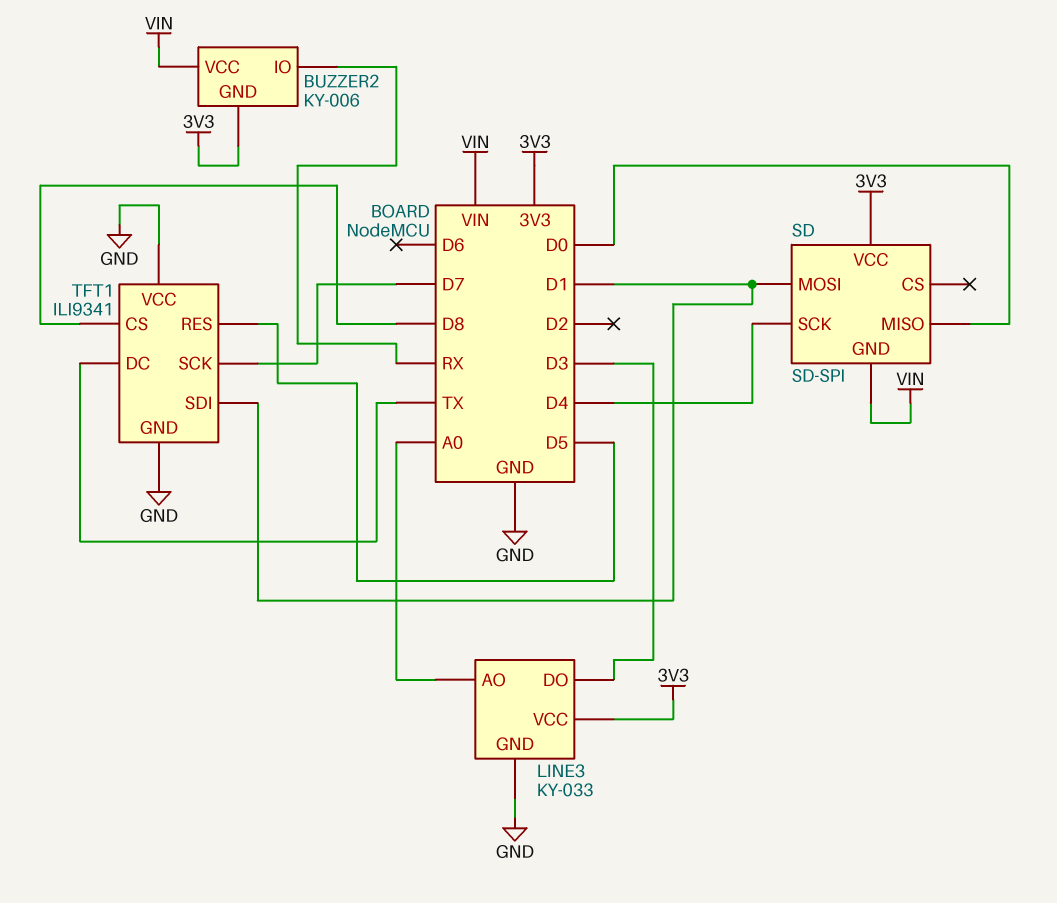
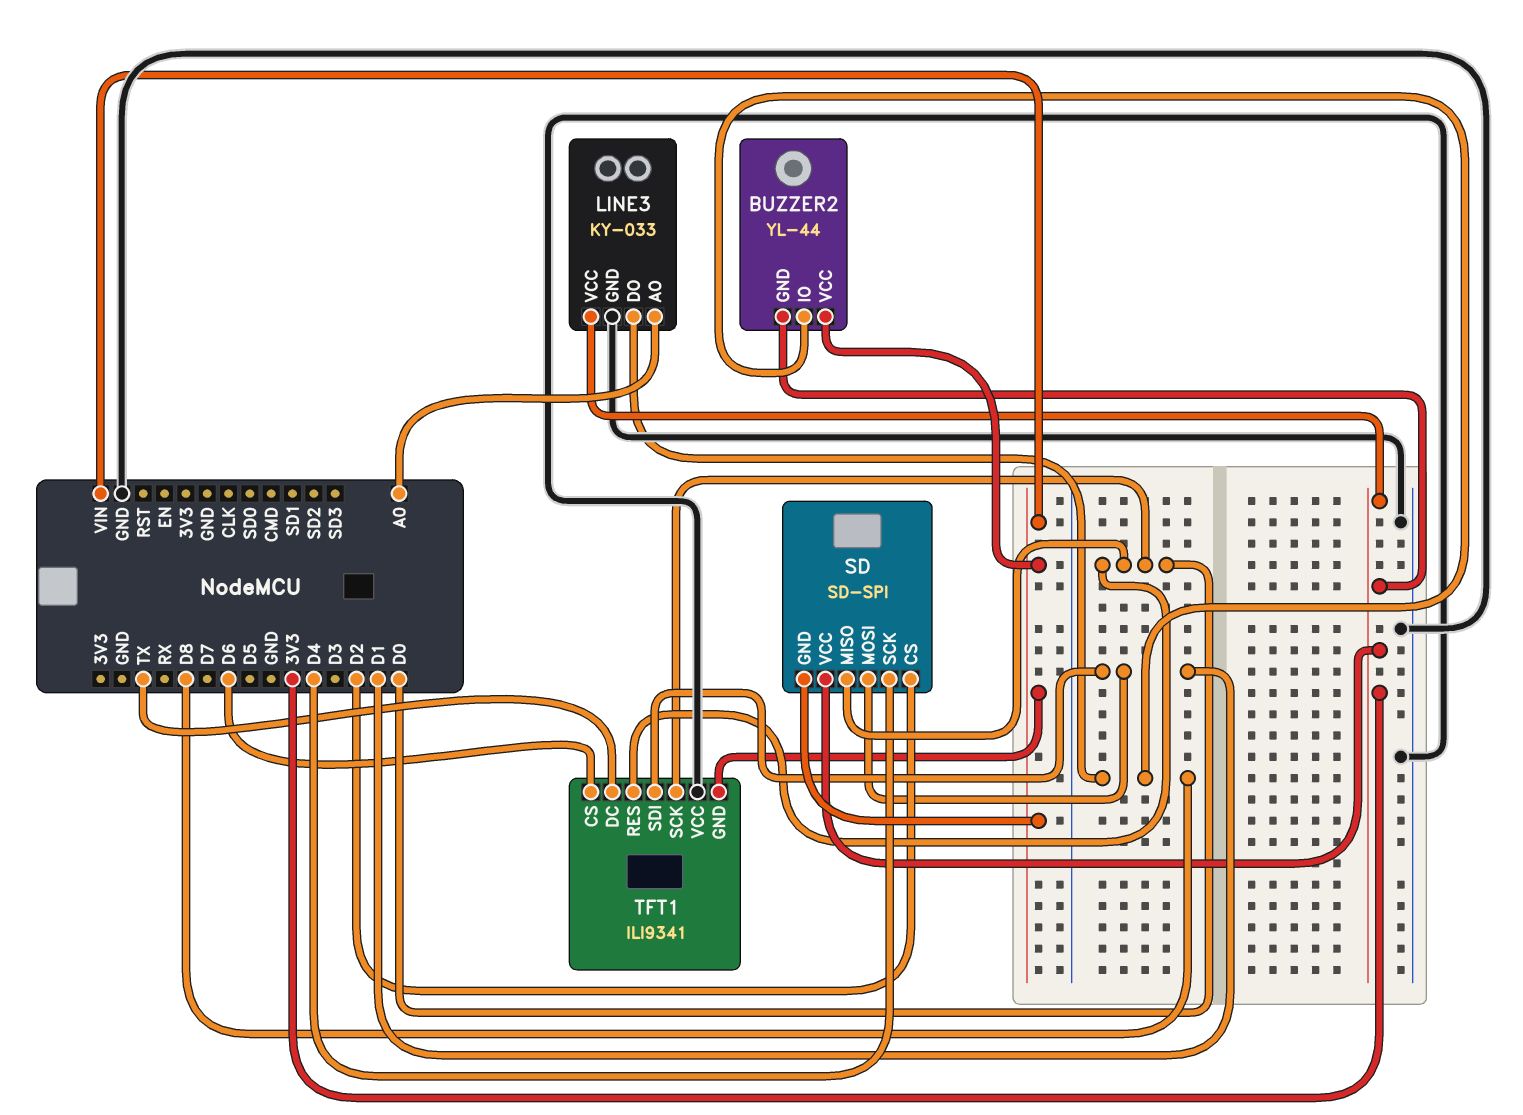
BUZZER2: KY-006 -> YL-44
BUZZER2 pin IO: RX -> D8
LINE3 pin DO: D3 -> D8
SD pin CS: none -> D2
TFT1 pin CS: D8 -> D6
TFT1 pin GND: GND -> VIN
TFT1 pin RES: D5 -> D0
TFT1 pin SCK: D7 -> D0

